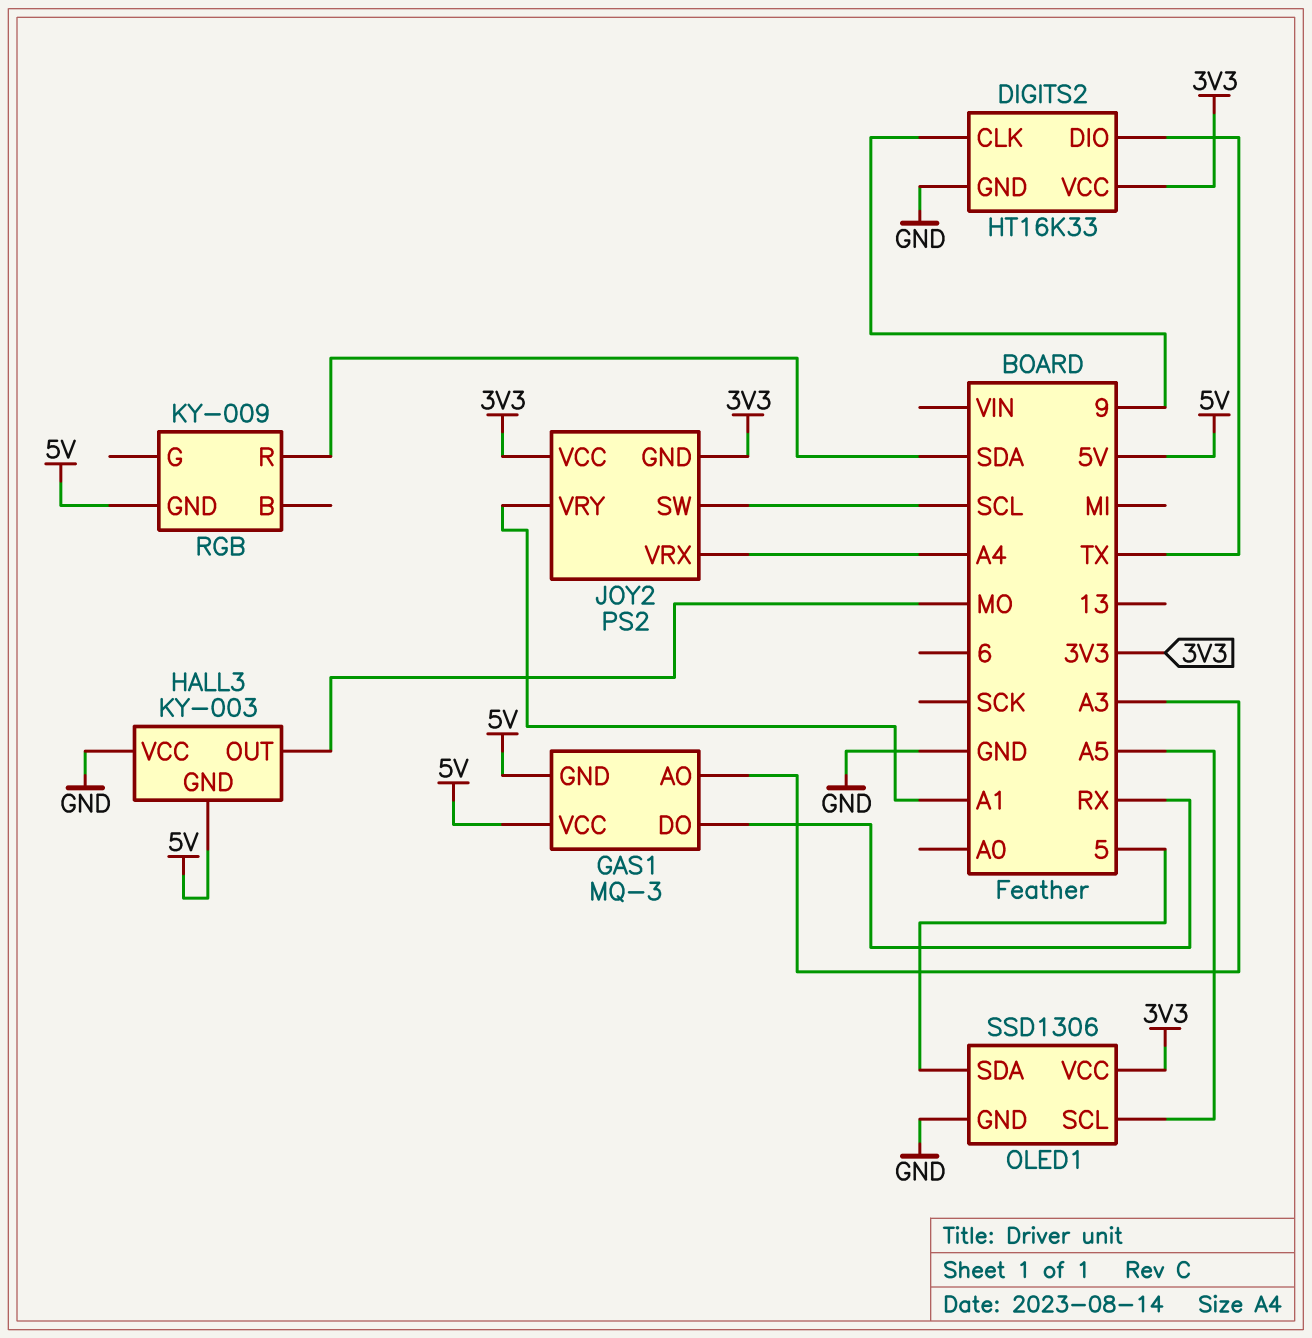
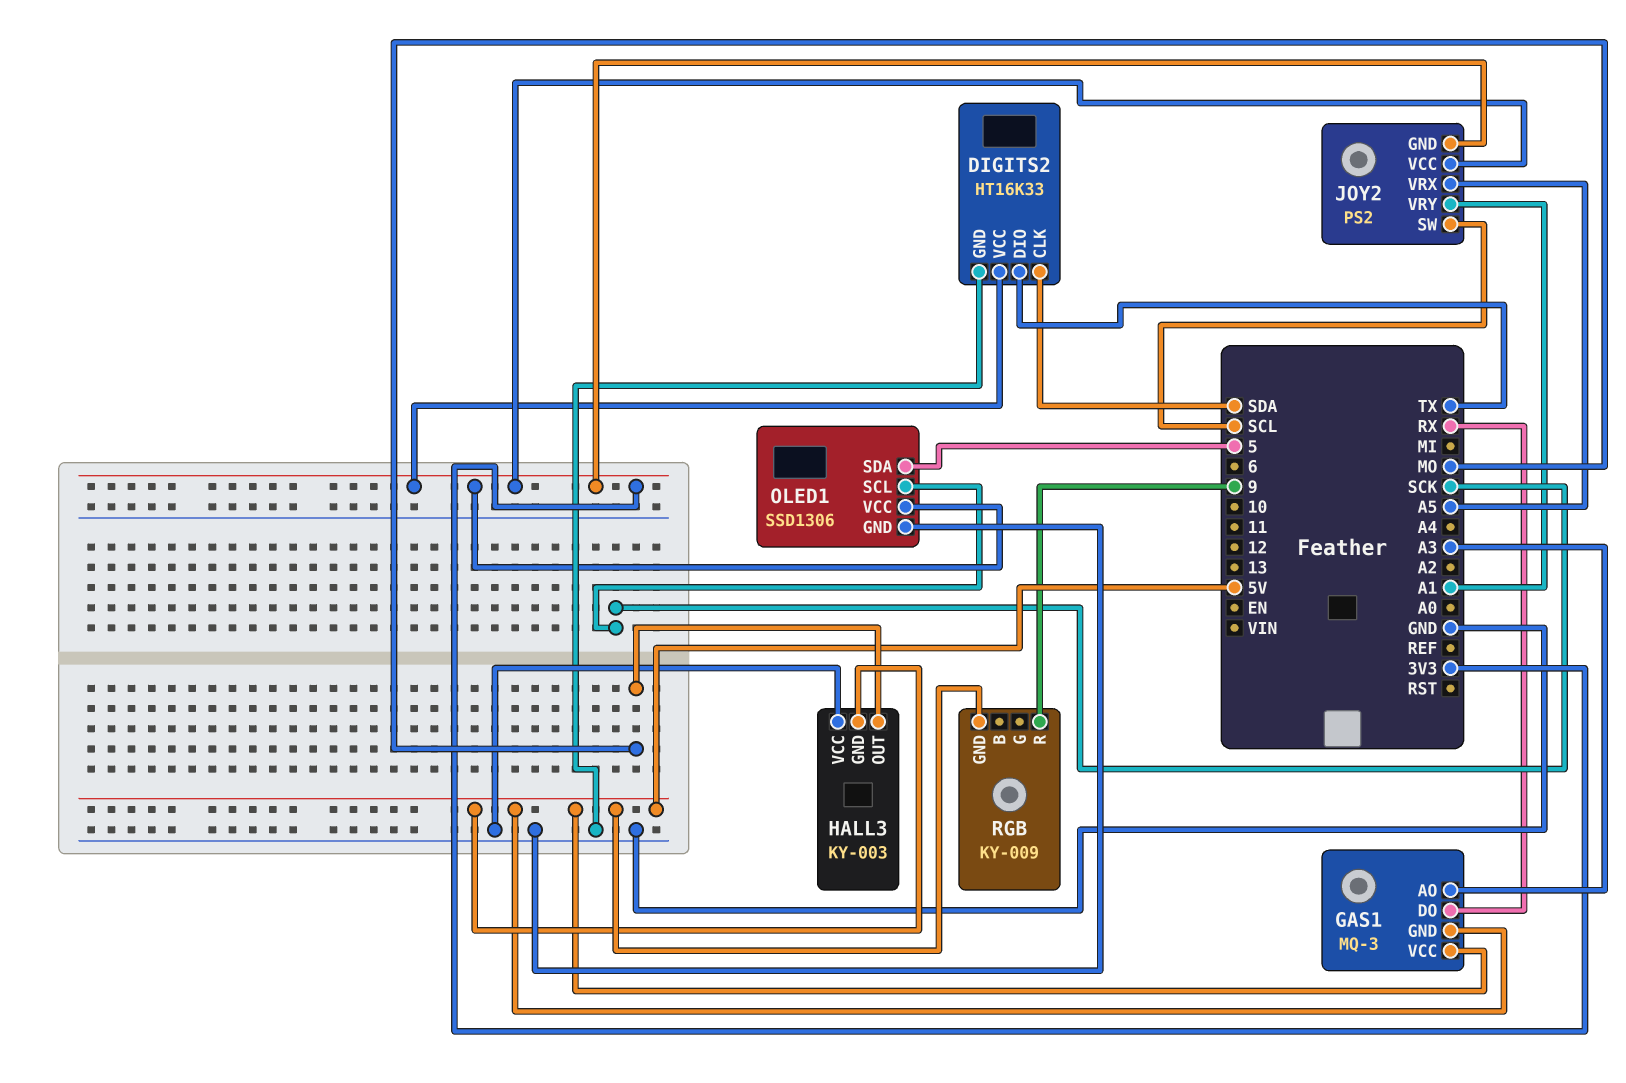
DIGITS2 pin CLK: 9 -> SDA
JOY2 pin VRX: A4 -> A5
OLED1 pin SCL: A5 -> SCK
RGB pin R: SDA -> 9

